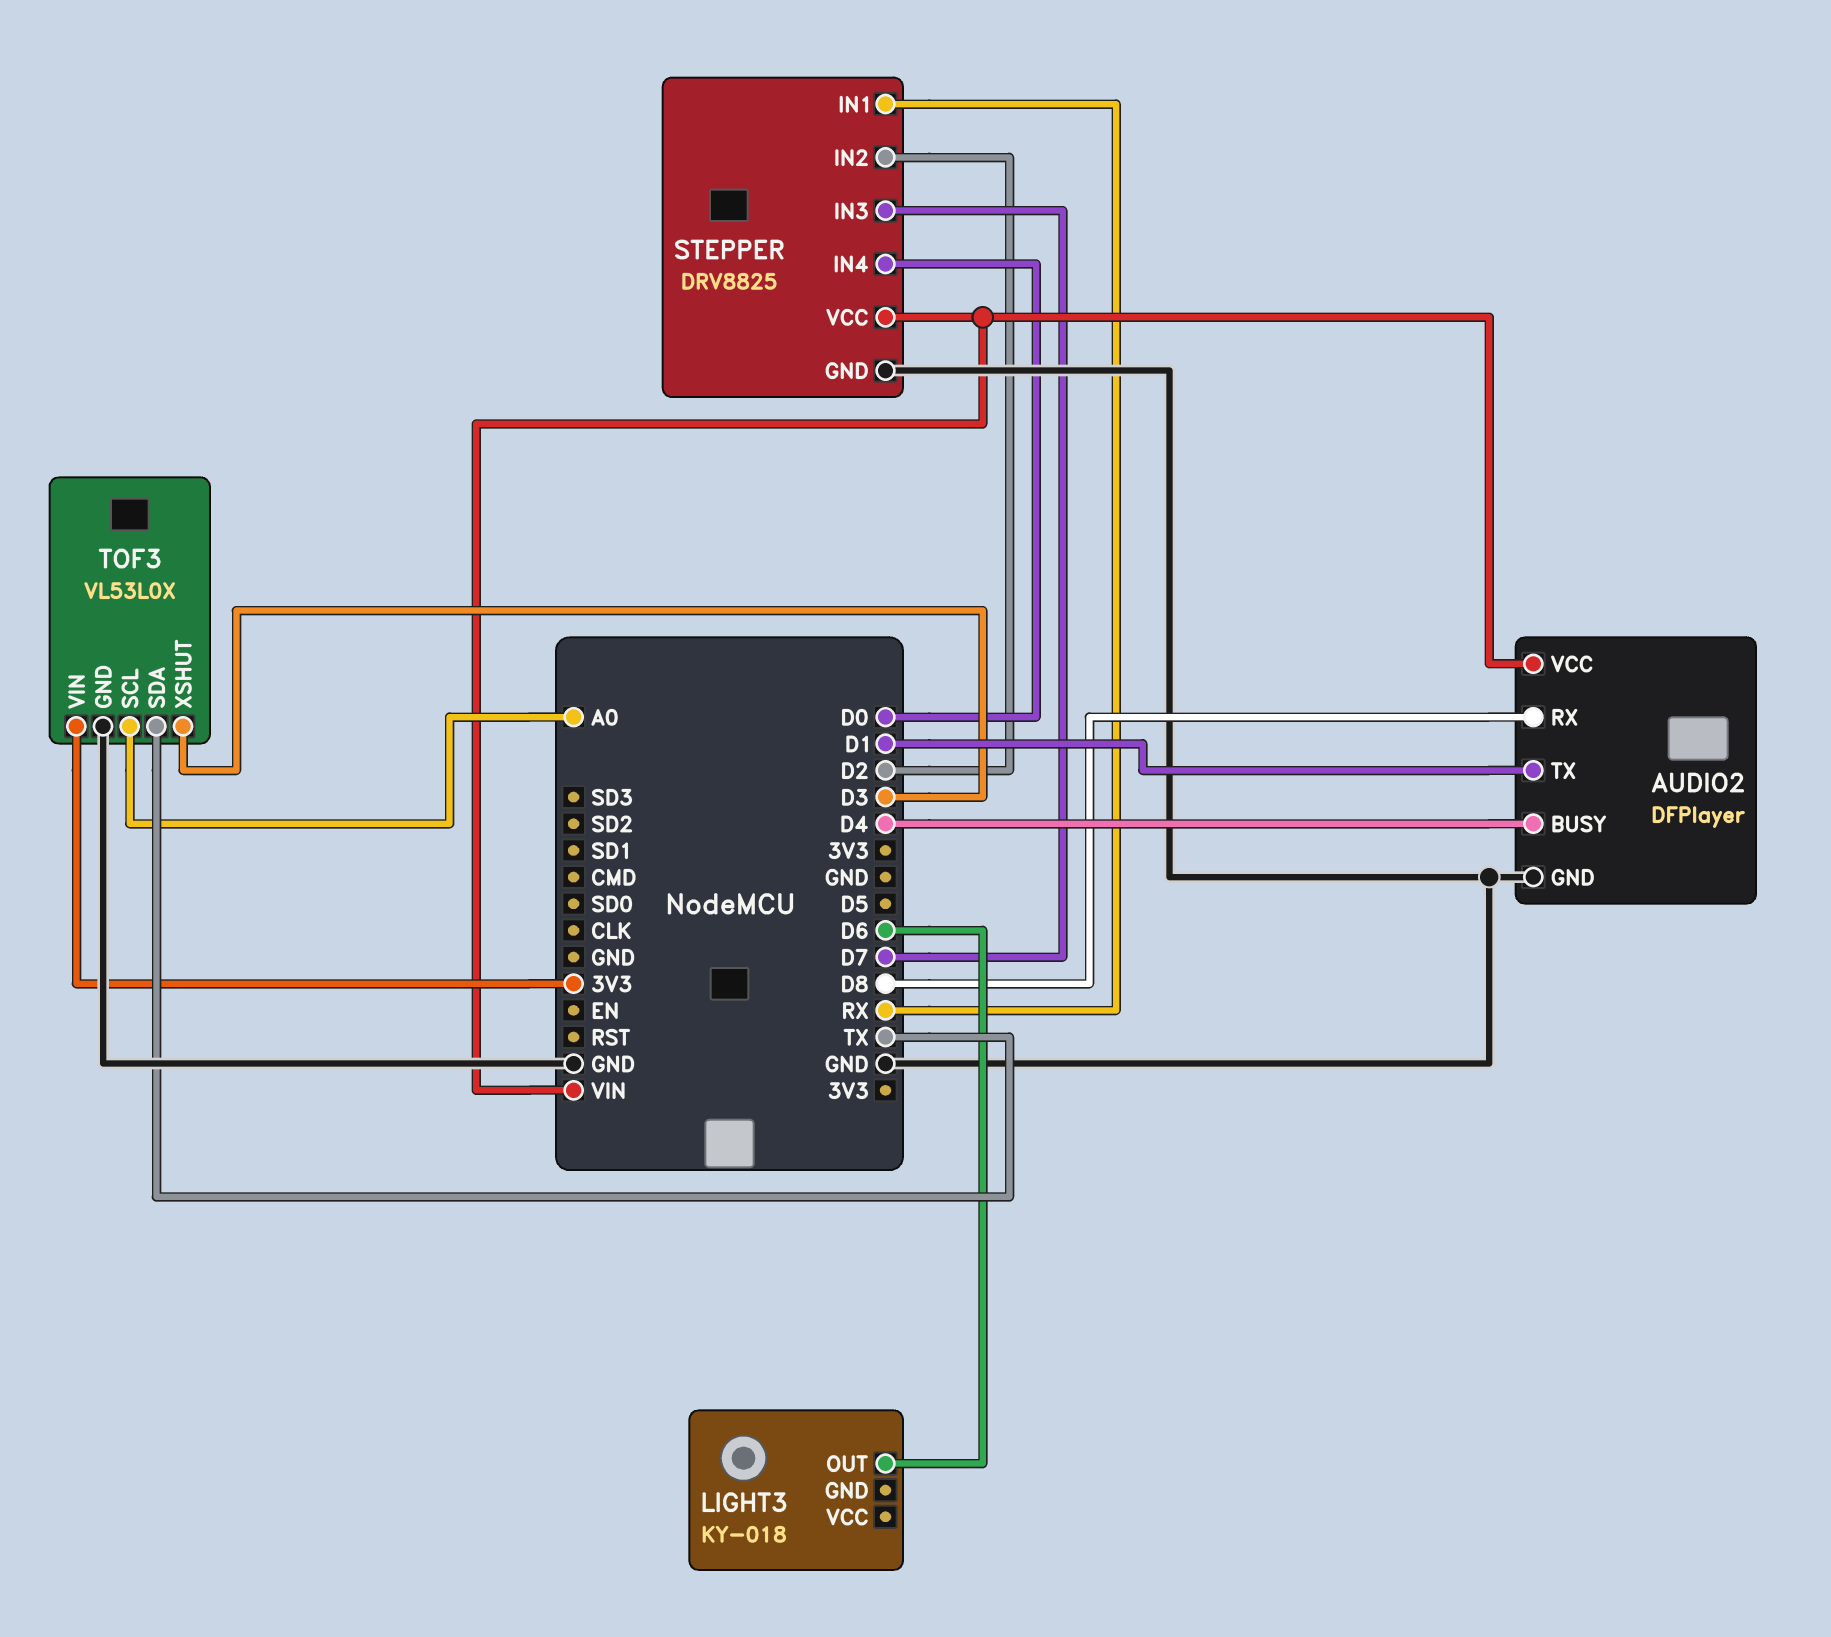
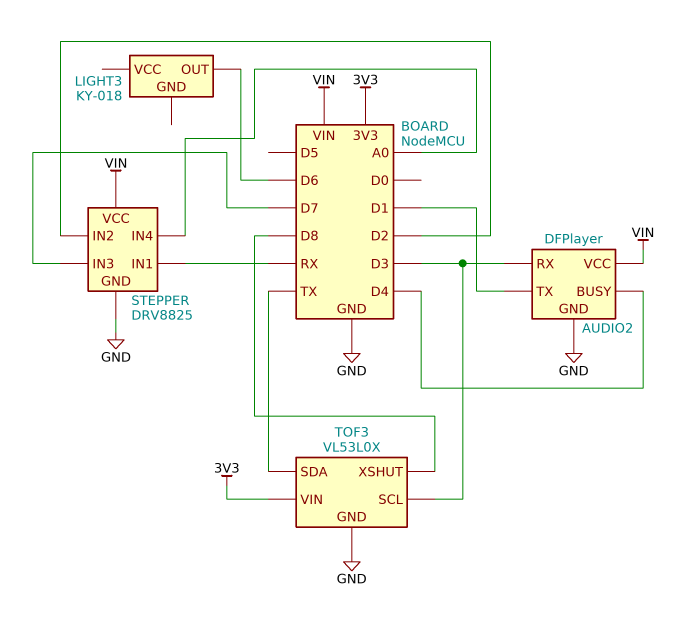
AUDIO2 pin RX: D8 -> D3
STEPPER pin IN4: D0 -> A0
TOF3 pin SCL: A0 -> D3
TOF3 pin XSHUT: D3 -> D8

